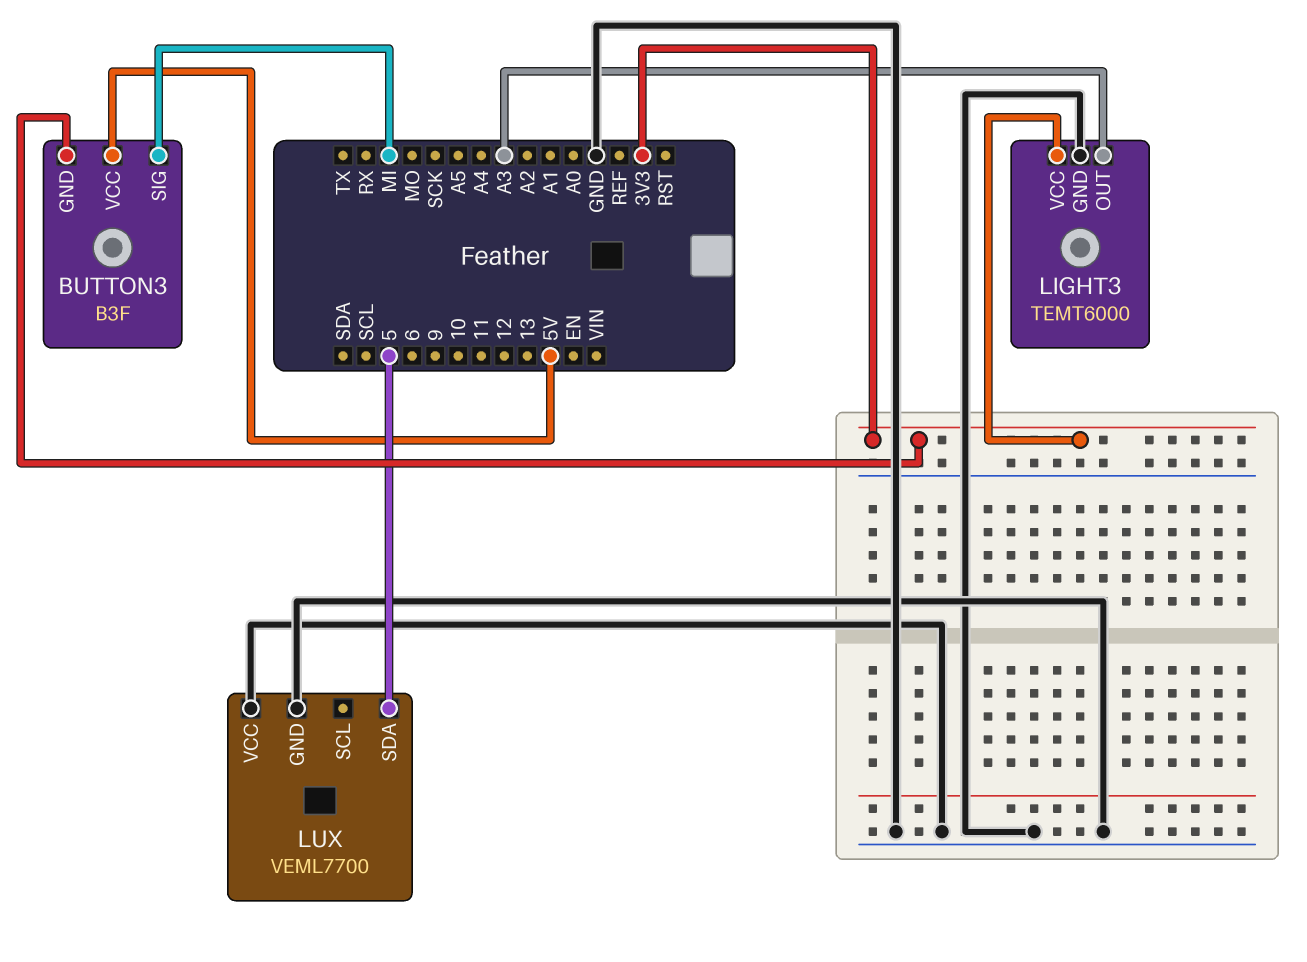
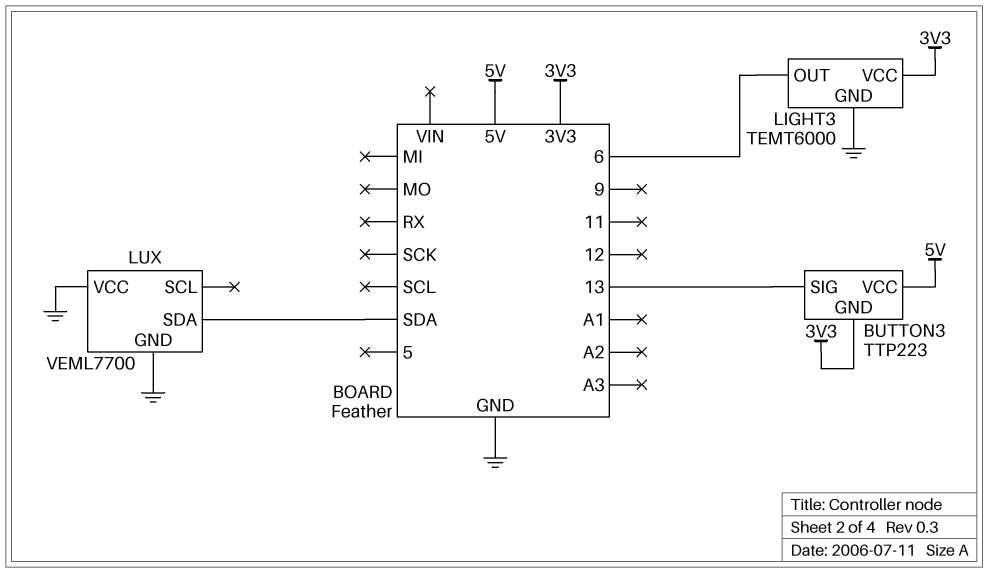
BUTTON3: B3F -> TTP223
BUTTON3 pin SIG: MI -> 13
LIGHT3 pin OUT: A3 -> 6
LUX pin SDA: 5 -> SDA

